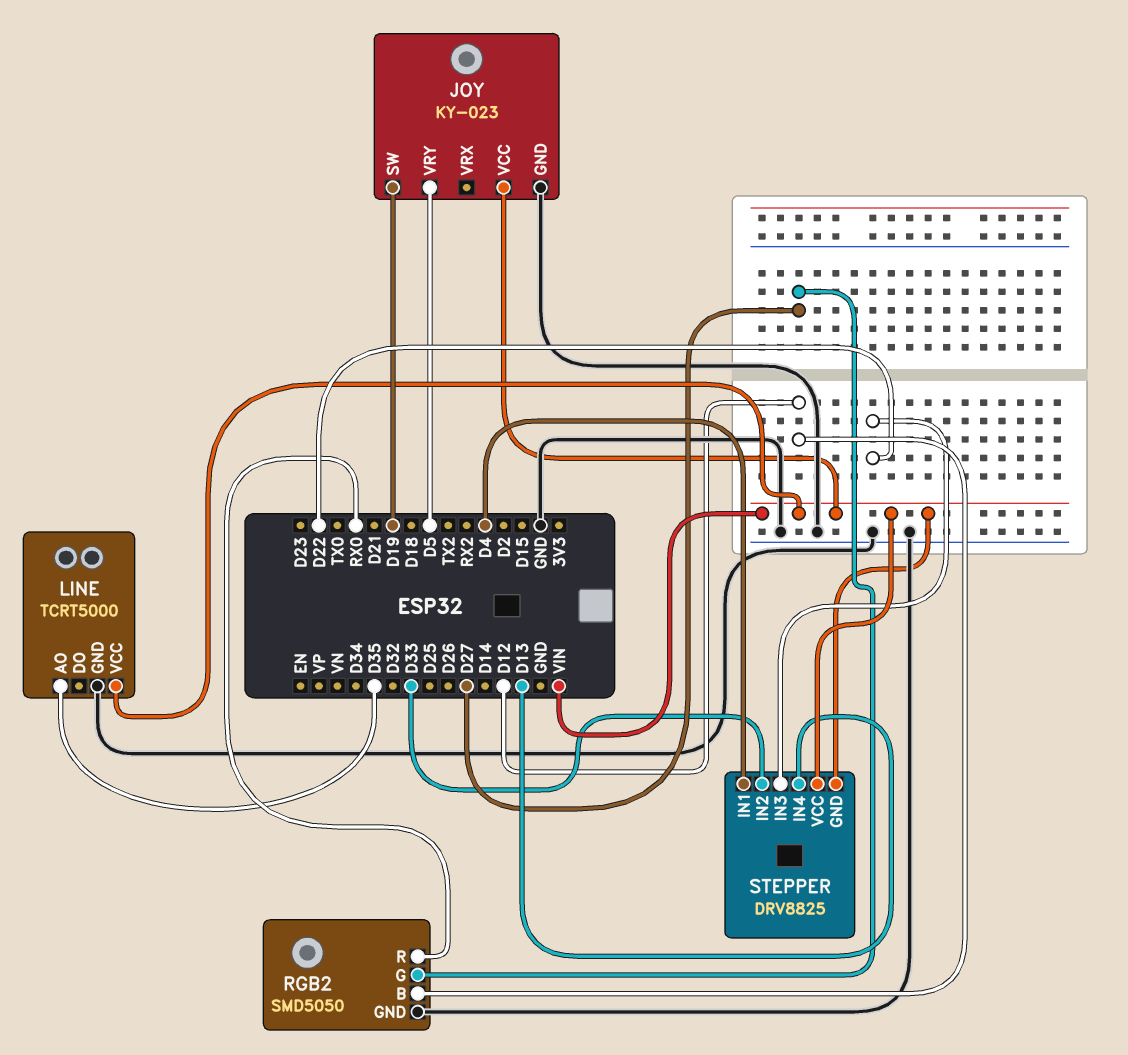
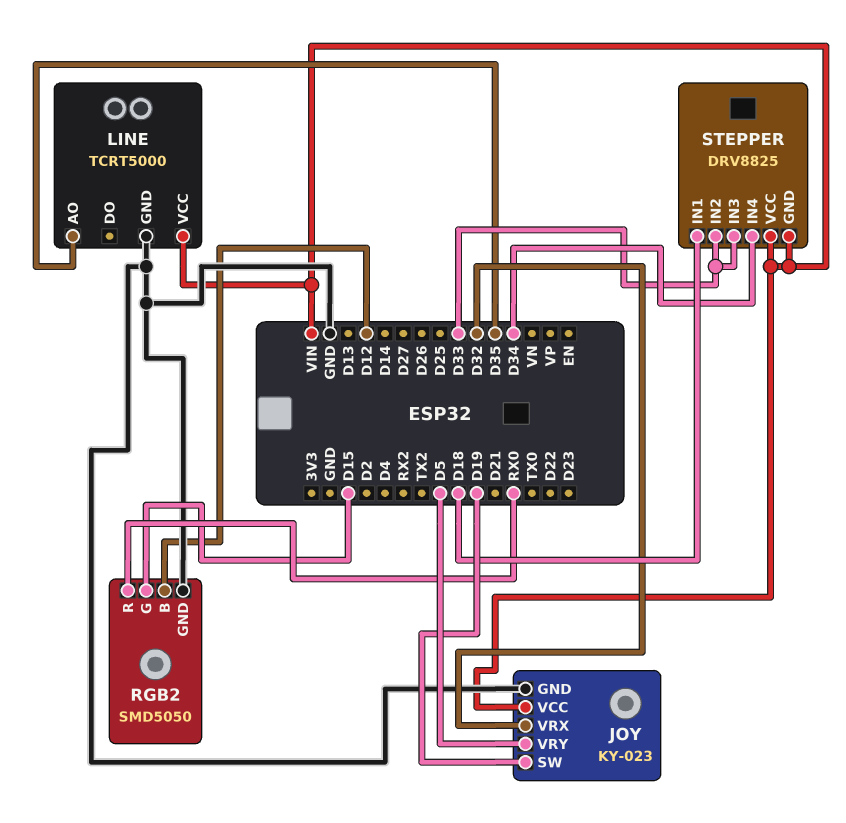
JOY pin VRX: none -> D32
RGB2 pin G: D27 -> D15
STEPPER pin IN1: D4 -> D18
STEPPER pin IN3: D22 -> D33
STEPPER pin IN4: D13 -> D34

